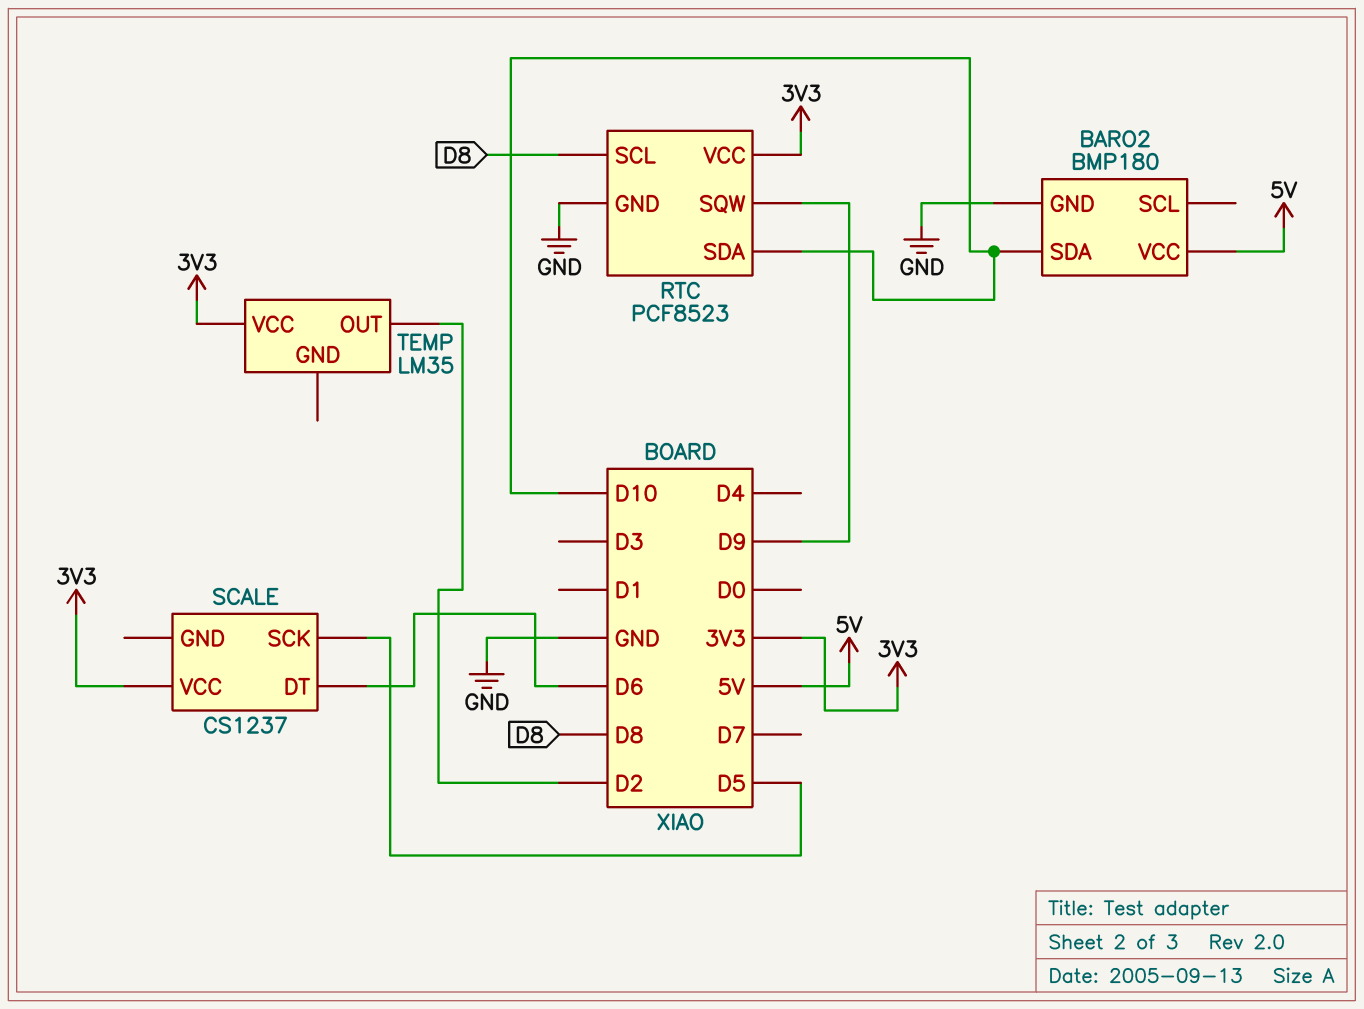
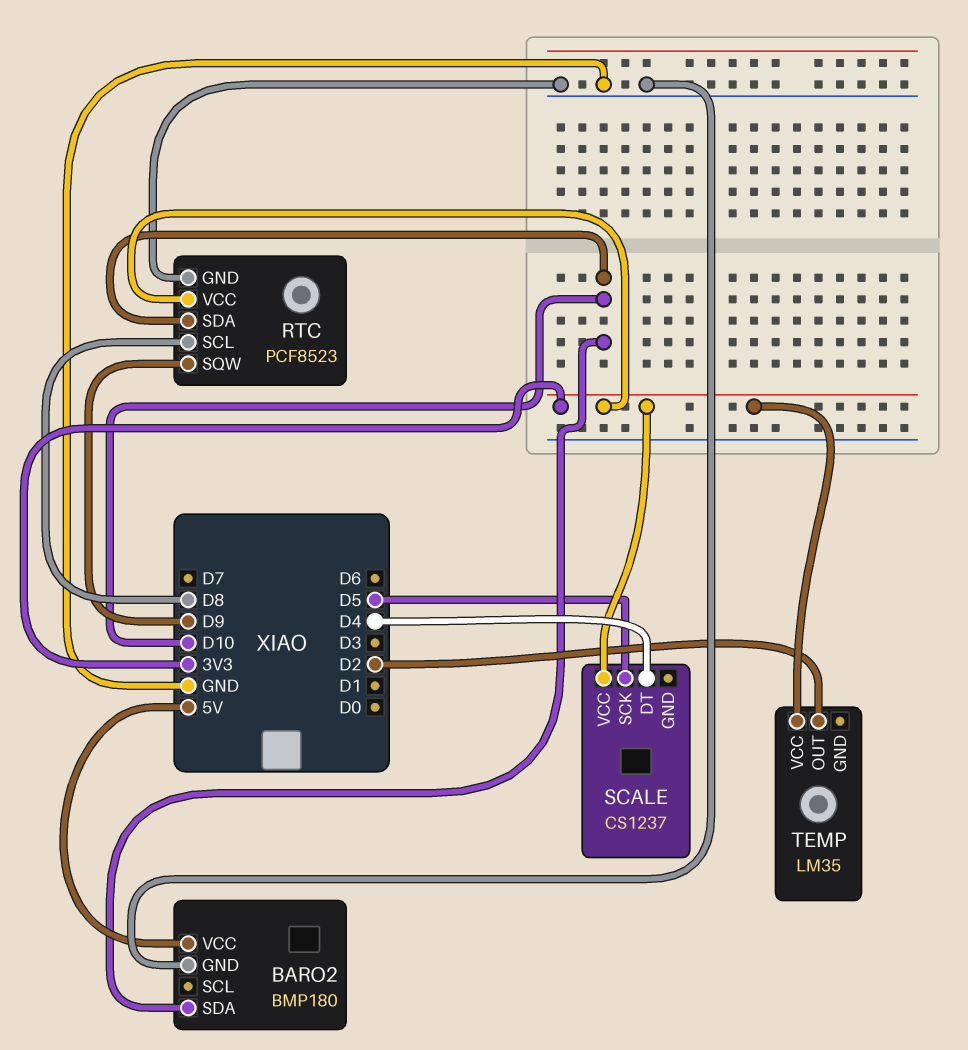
SCALE pin DT: D6 -> D4

